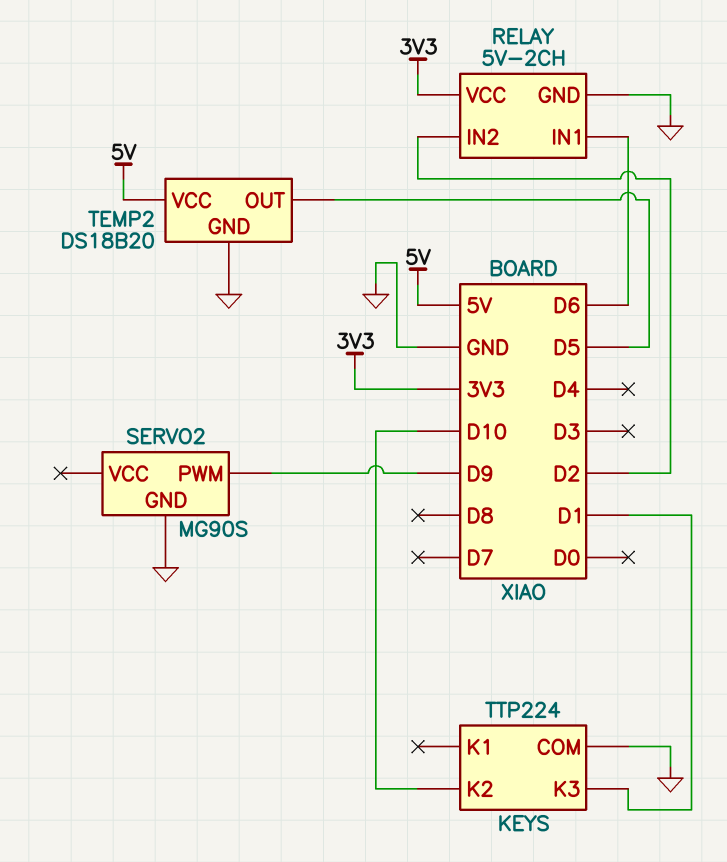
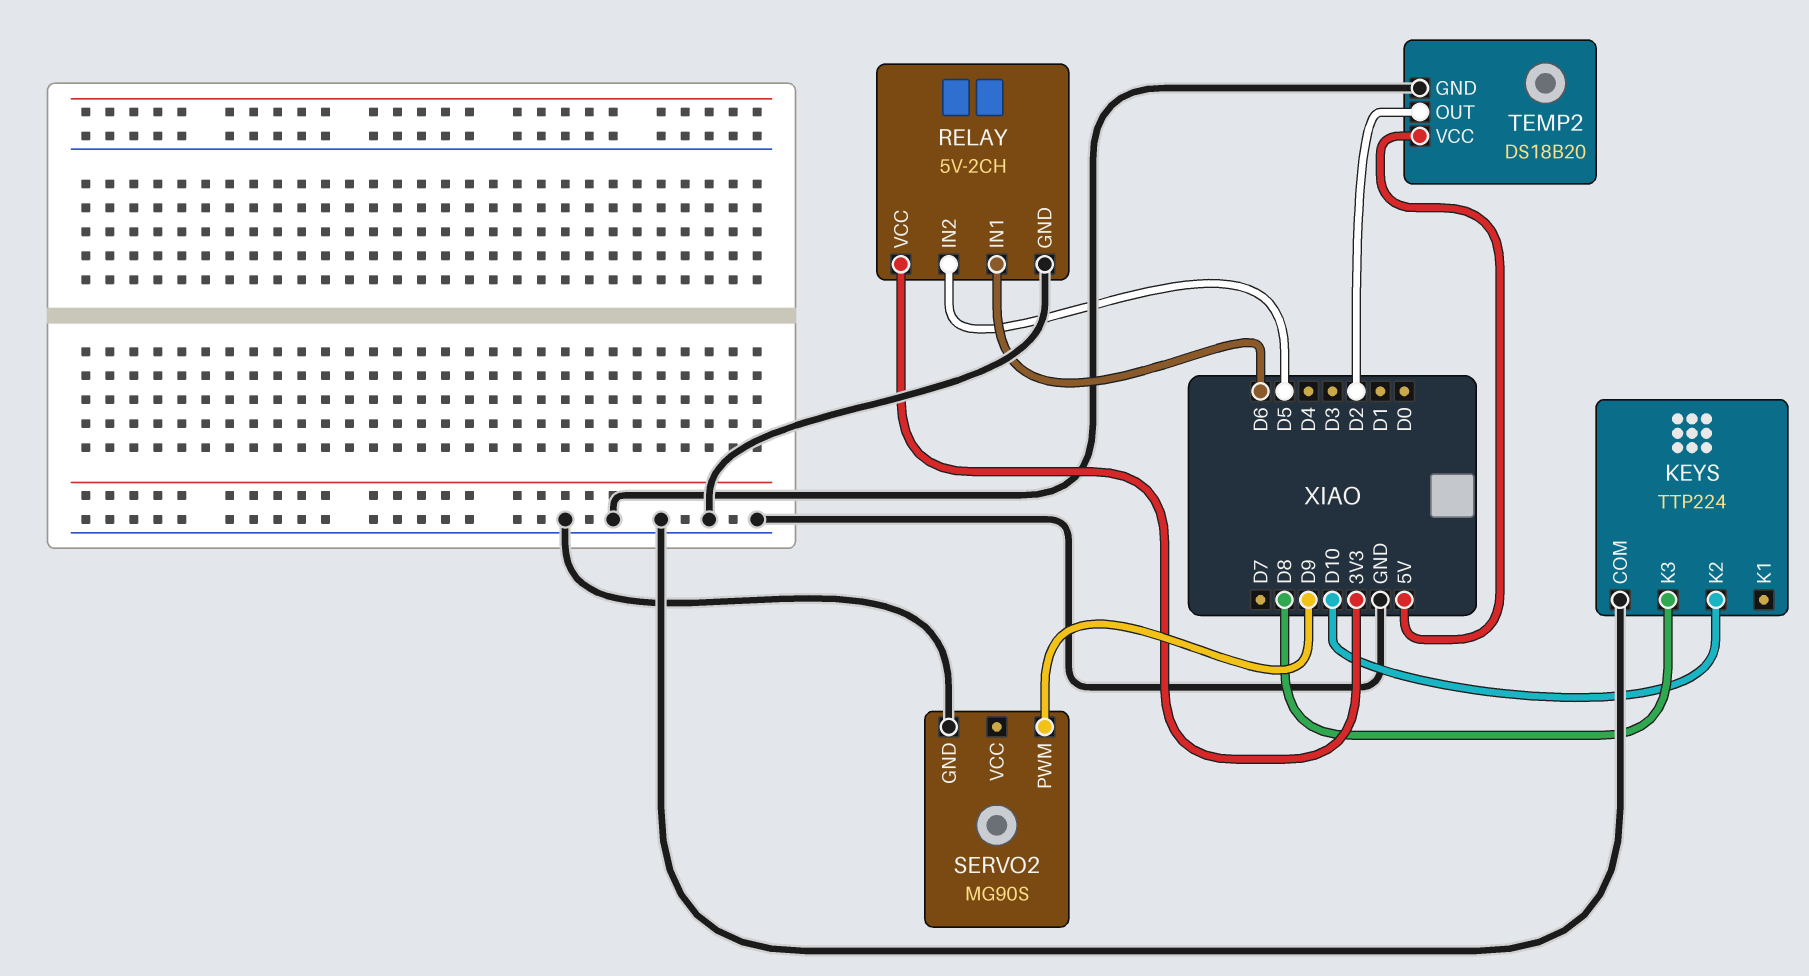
KEYS pin K3: D1 -> D8
RELAY pin IN2: D2 -> D5
TEMP2 pin OUT: D5 -> D2

